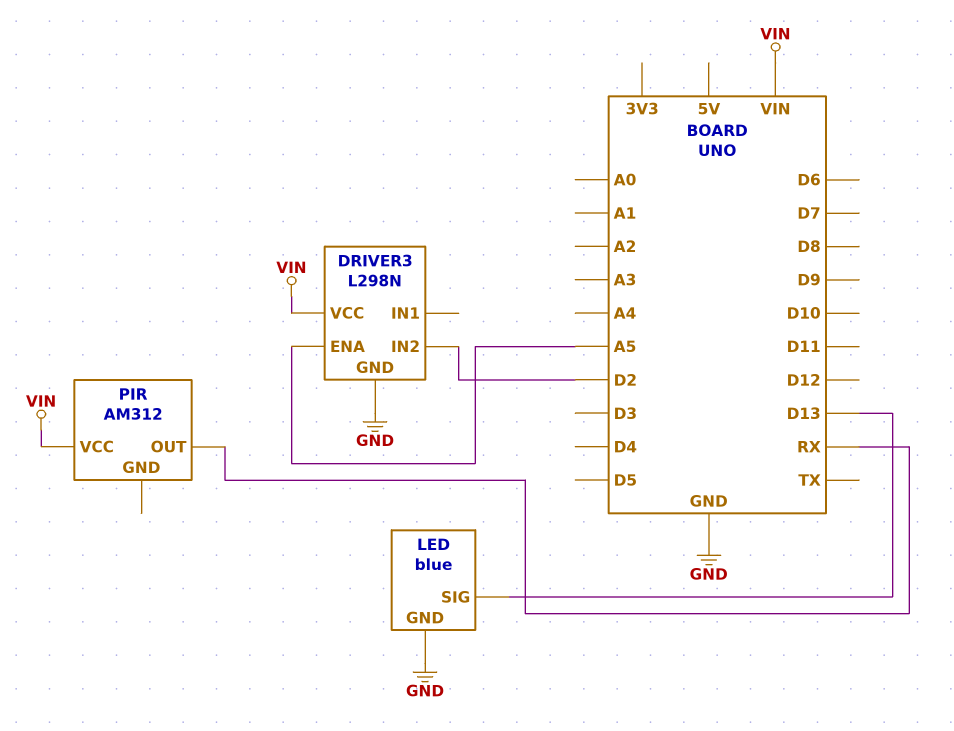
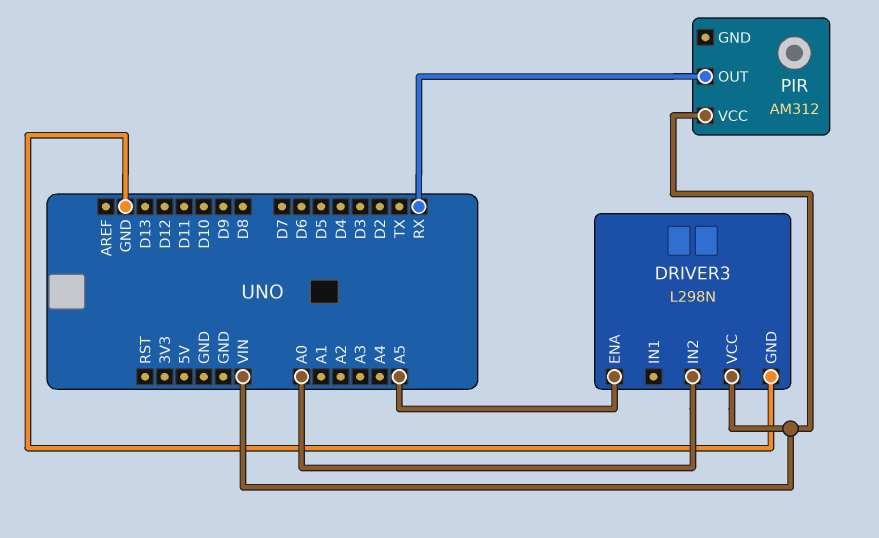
DRIVER3 pin IN2: D2 -> A0
LED: blue -> none
LED pin GND: GND -> none
LED pin SIG: D13 -> none

